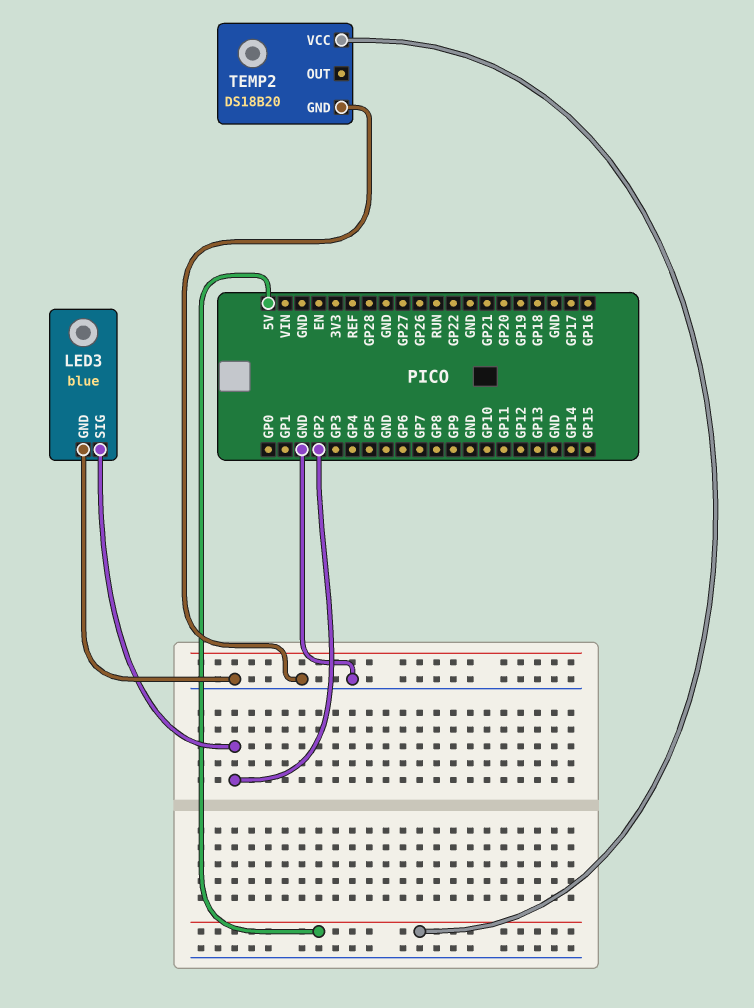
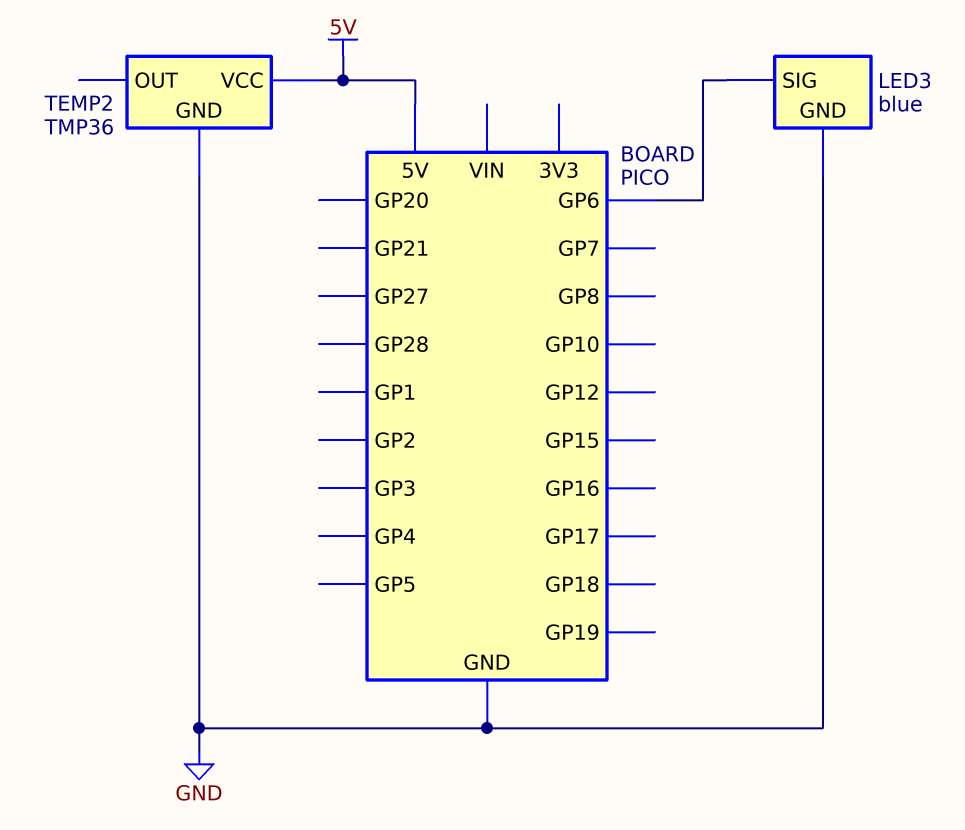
LED3 pin SIG: GP2 -> GP6
TEMP2: DS18B20 -> TMP36

